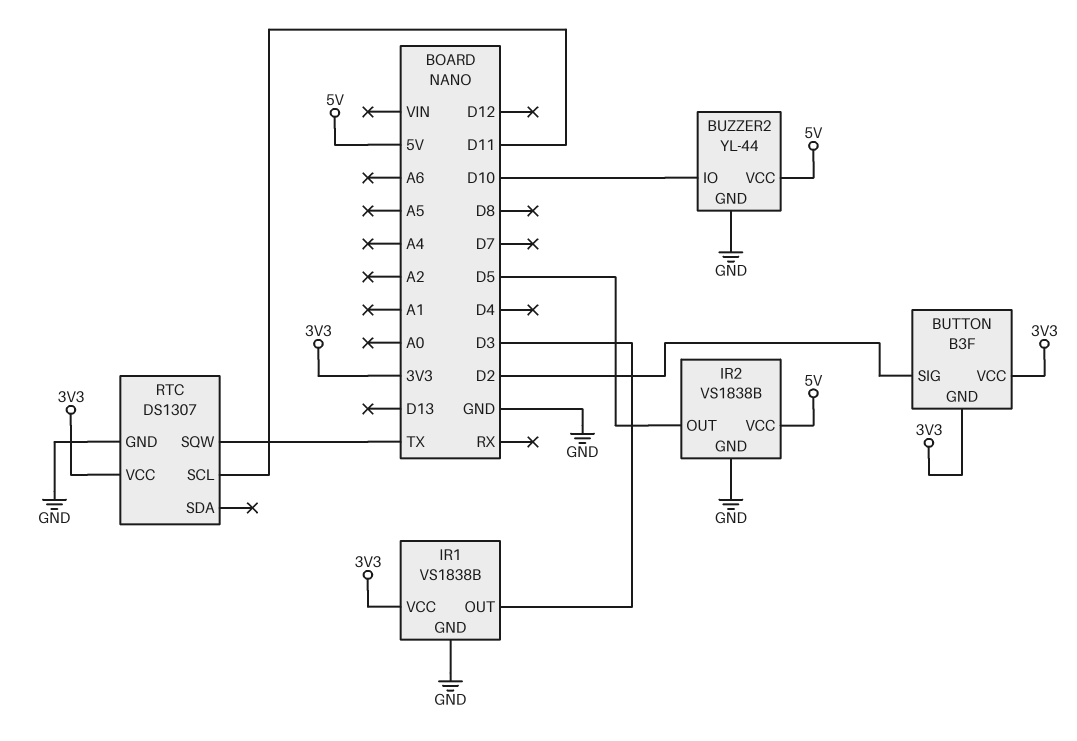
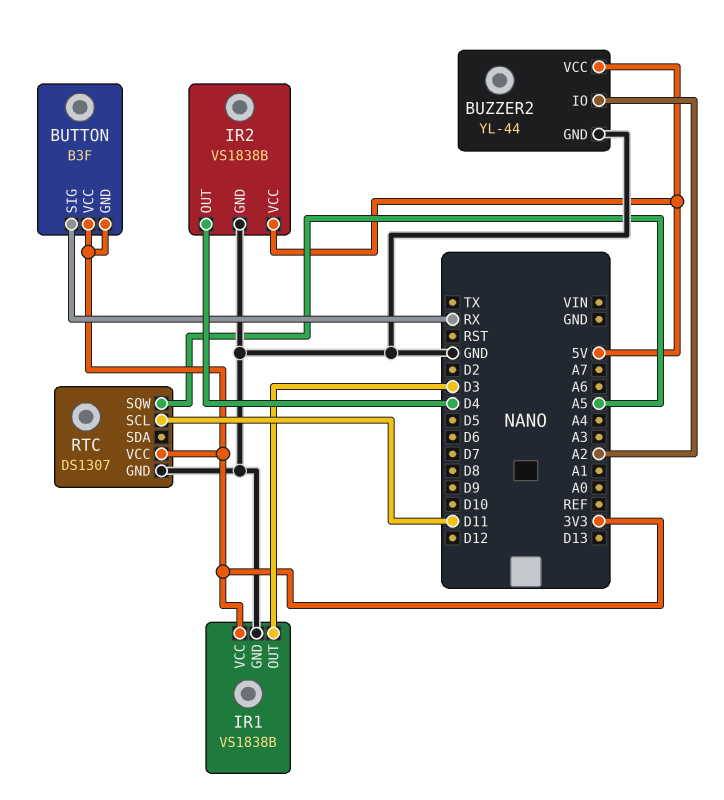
BUTTON pin SIG: D2 -> RX
BUZZER2 pin IO: D10 -> A2
IR2 pin OUT: D5 -> D4
RTC pin SQW: TX -> A5

